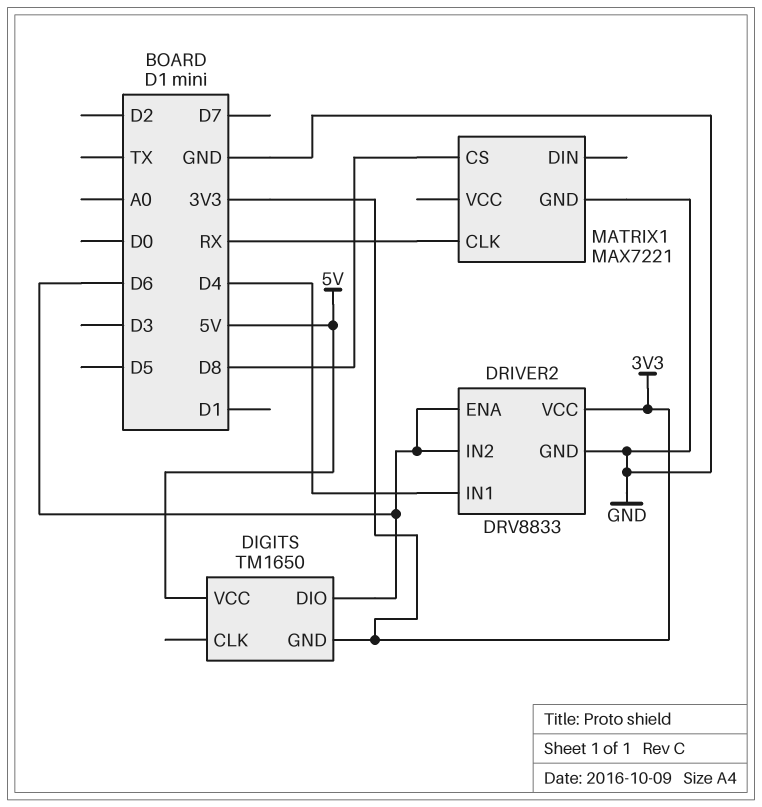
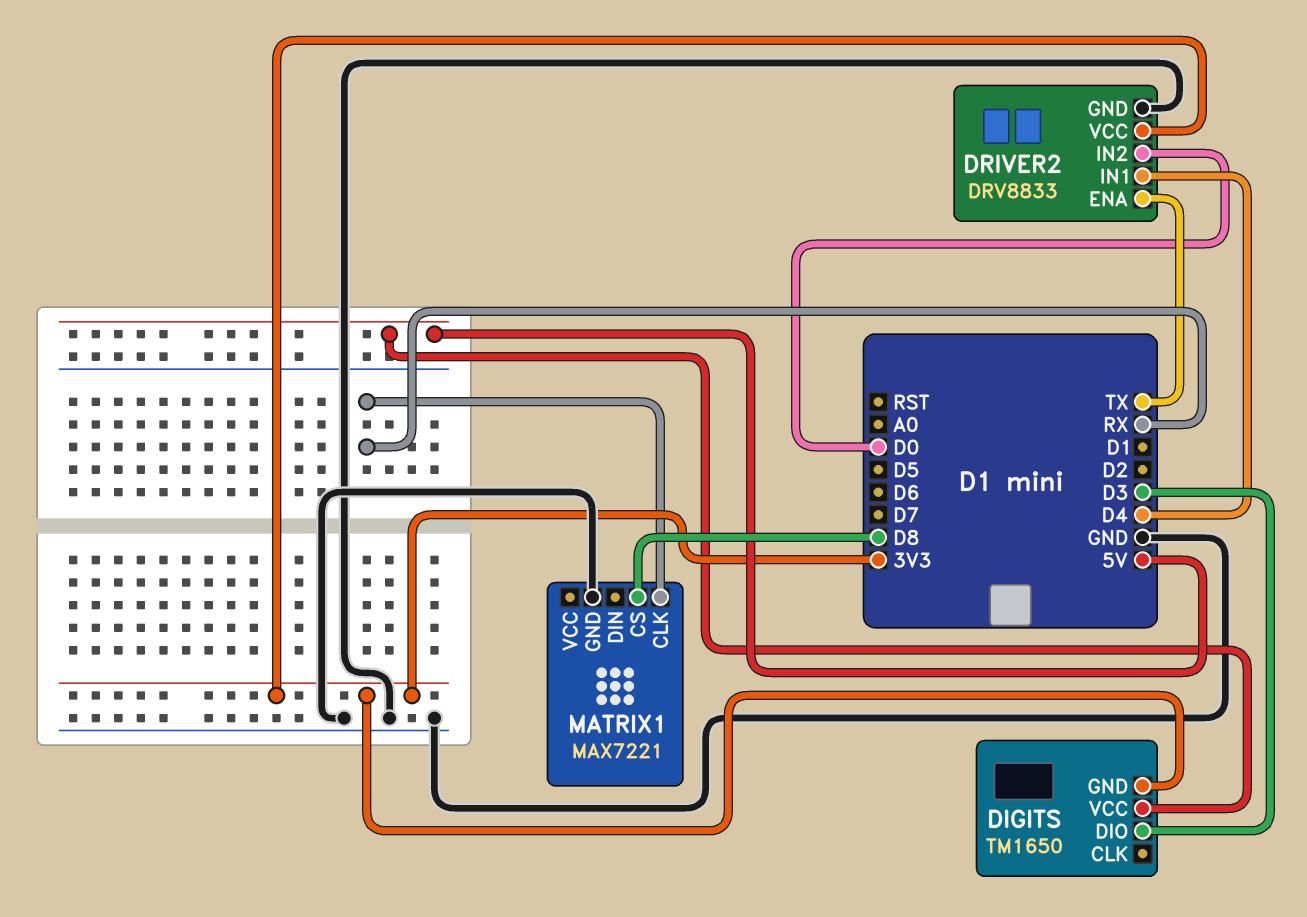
DIGITS pin DIO: D6 -> D3
DRIVER2 pin ENA: D6 -> TX
DRIVER2 pin IN2: D6 -> D0

